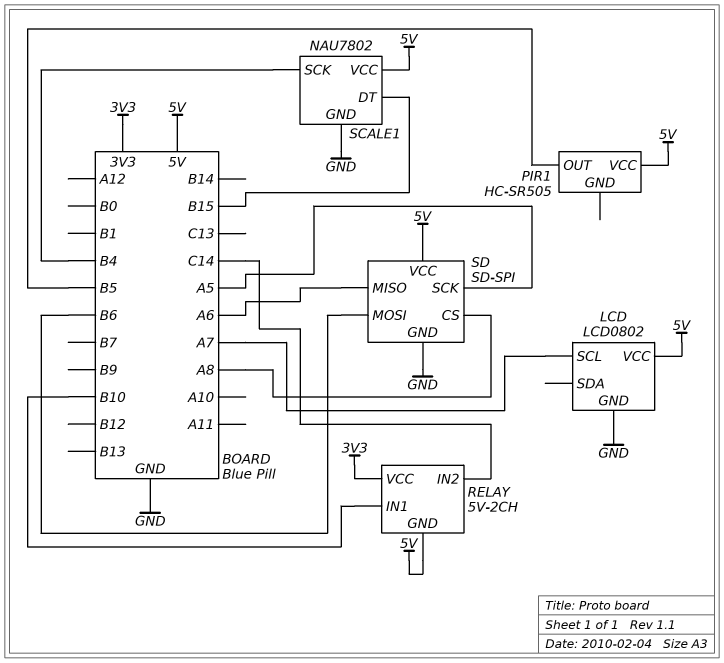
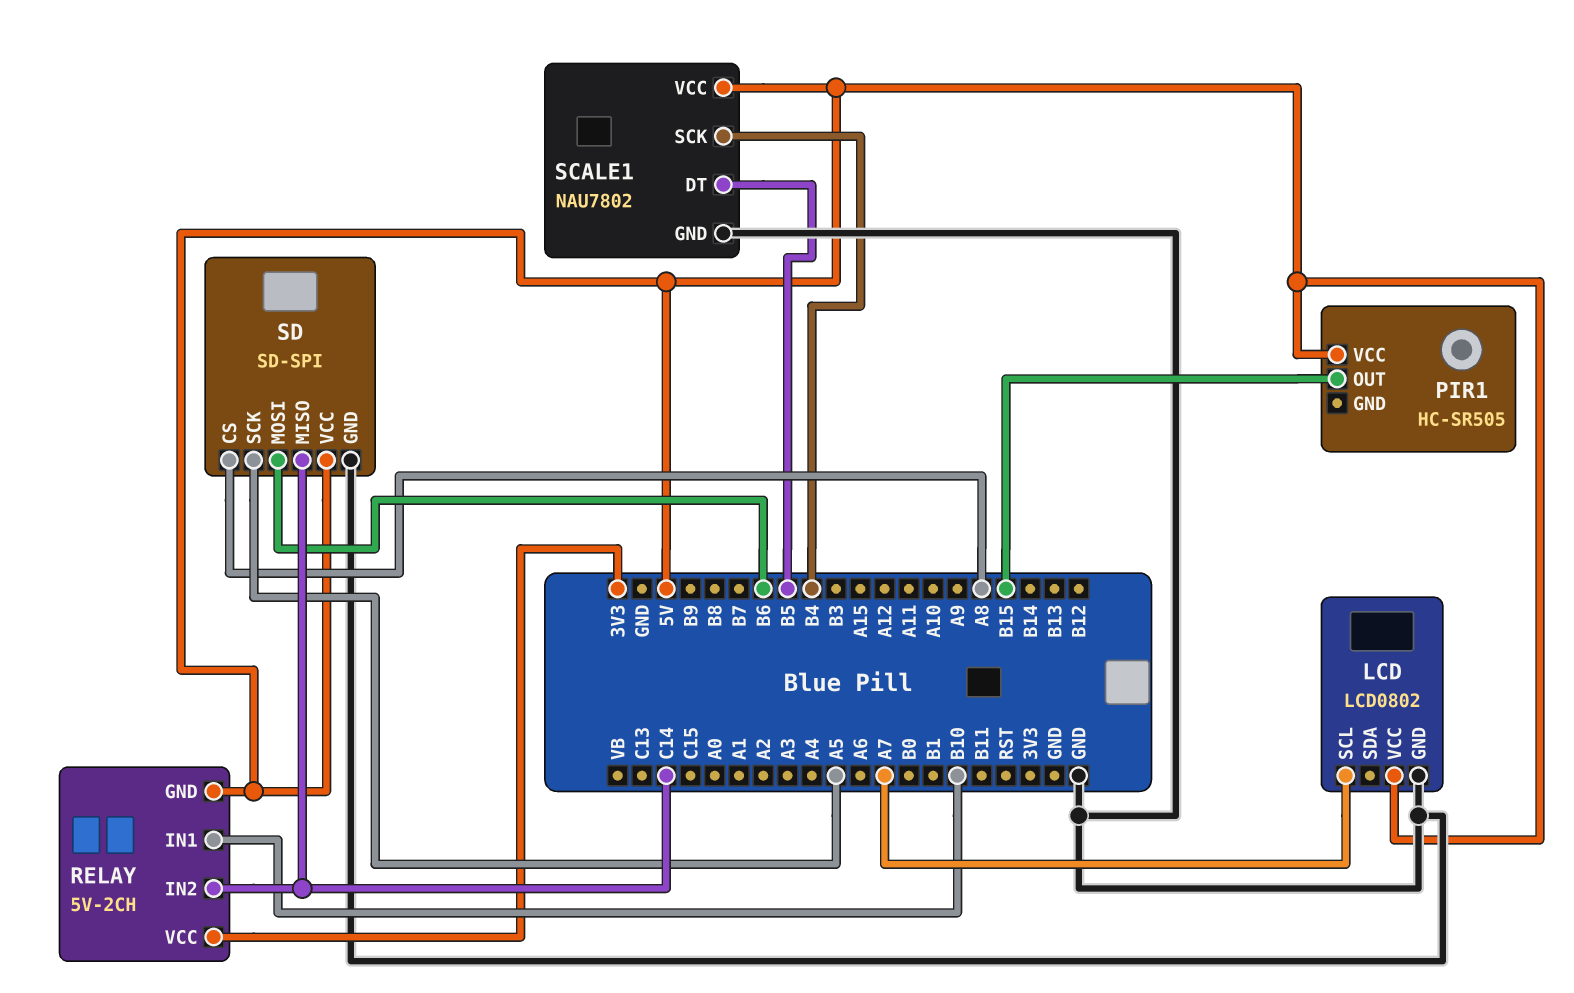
PIR1 pin OUT: B5 -> B15
SCALE1 pin DT: B15 -> B5
SD pin MISO: A6 -> C14

